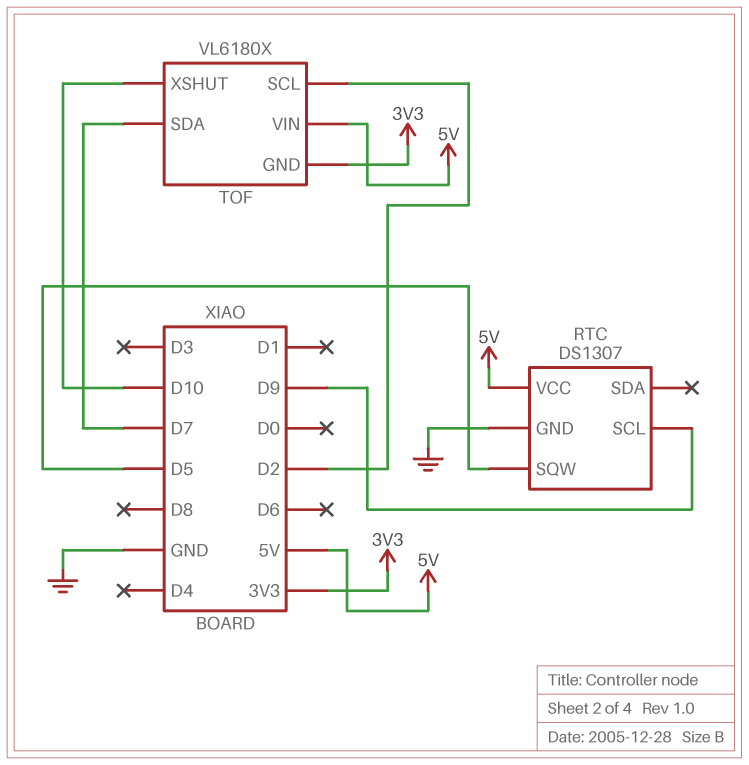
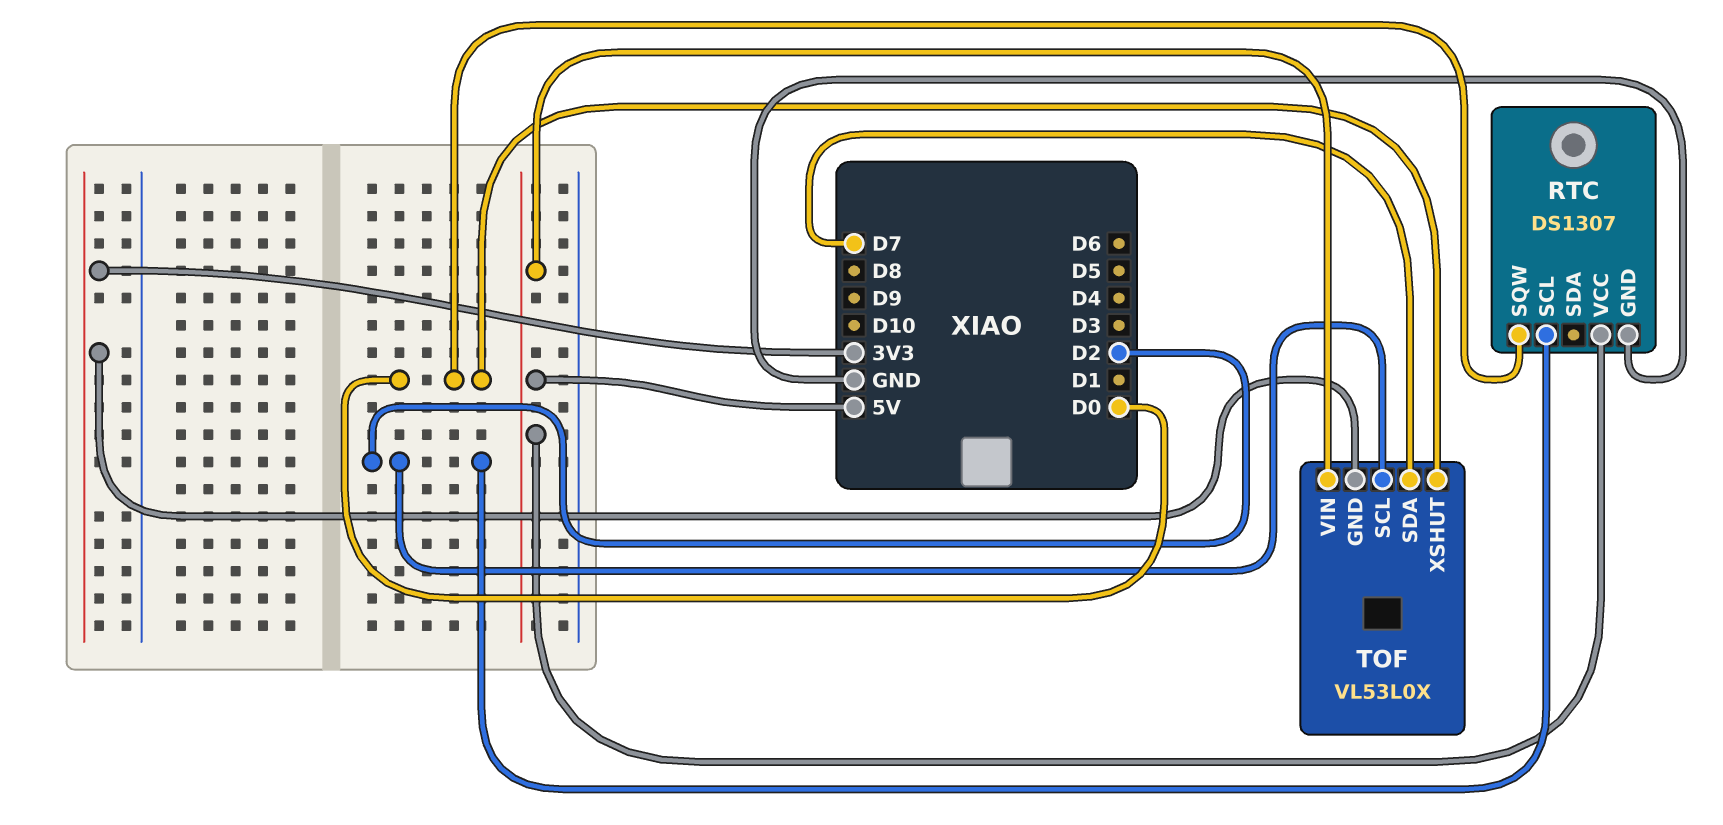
RTC pin SCL: D9 -> D2
RTC pin SQW: D5 -> D0
TOF: VL6180X -> VL53L0X
TOF pin XSHUT: D10 -> D0

